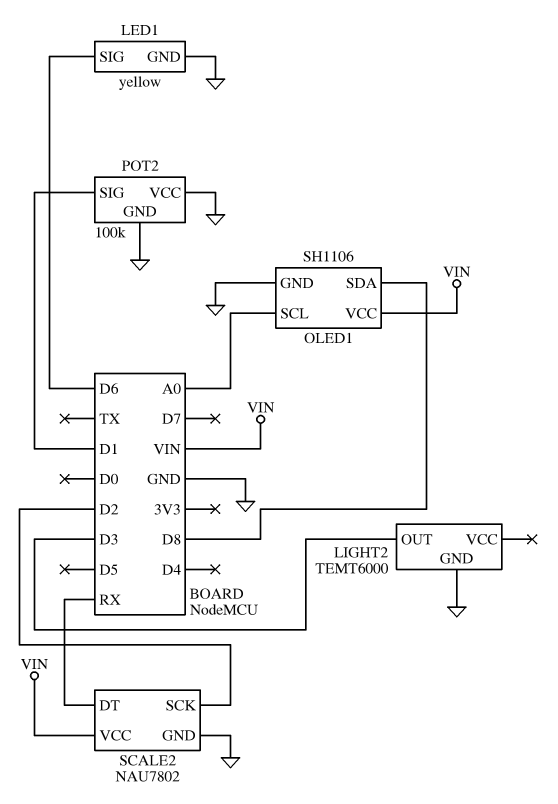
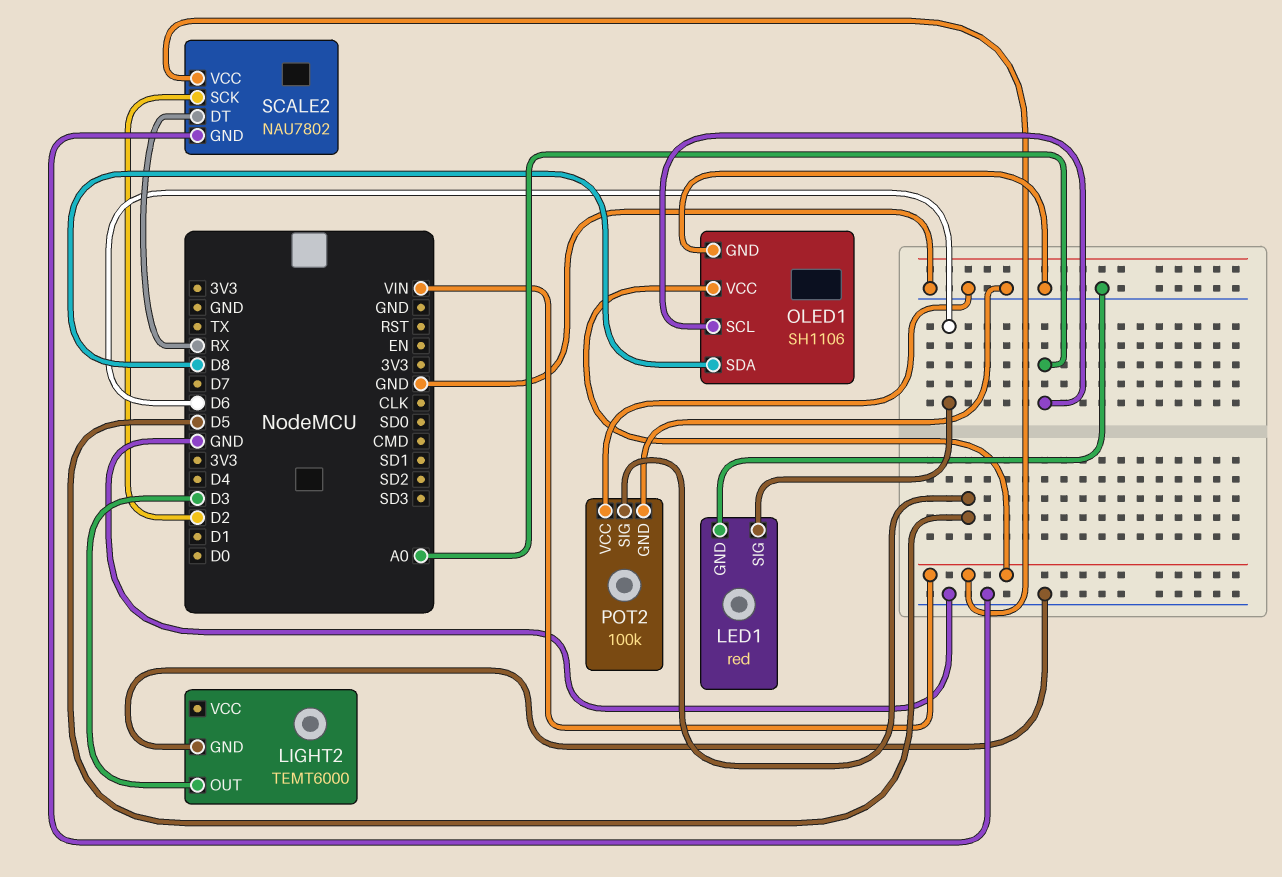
LED1: yellow -> red
POT2 pin SIG: D1 -> D5

